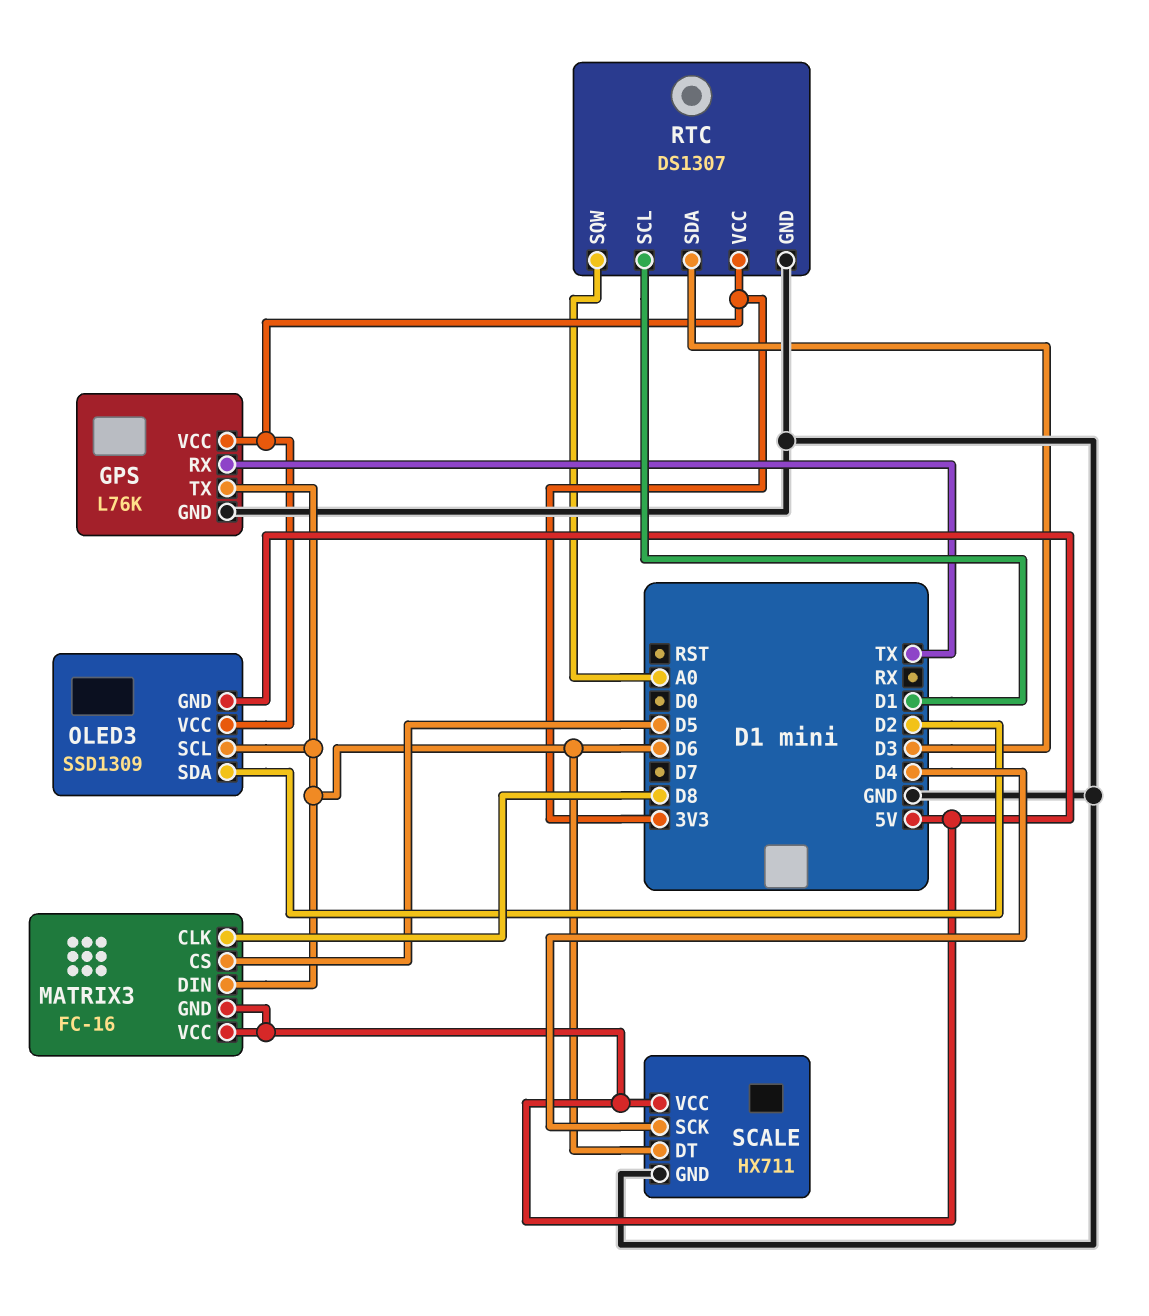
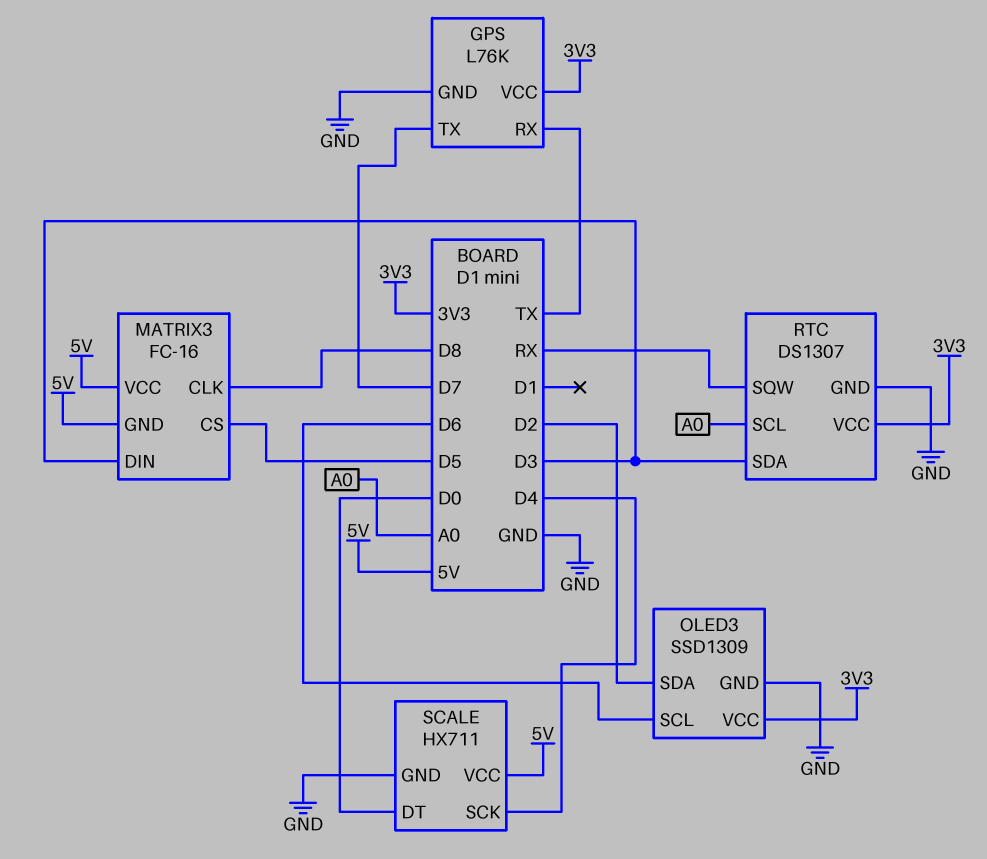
GPS pin TX: D6 -> D7
MATRIX3 pin DIN: D6 -> D3
OLED3 pin GND: 5V -> GND
RTC pin SCL: D1 -> A0
RTC pin SQW: A0 -> RX
SCALE pin DT: D6 -> D0

